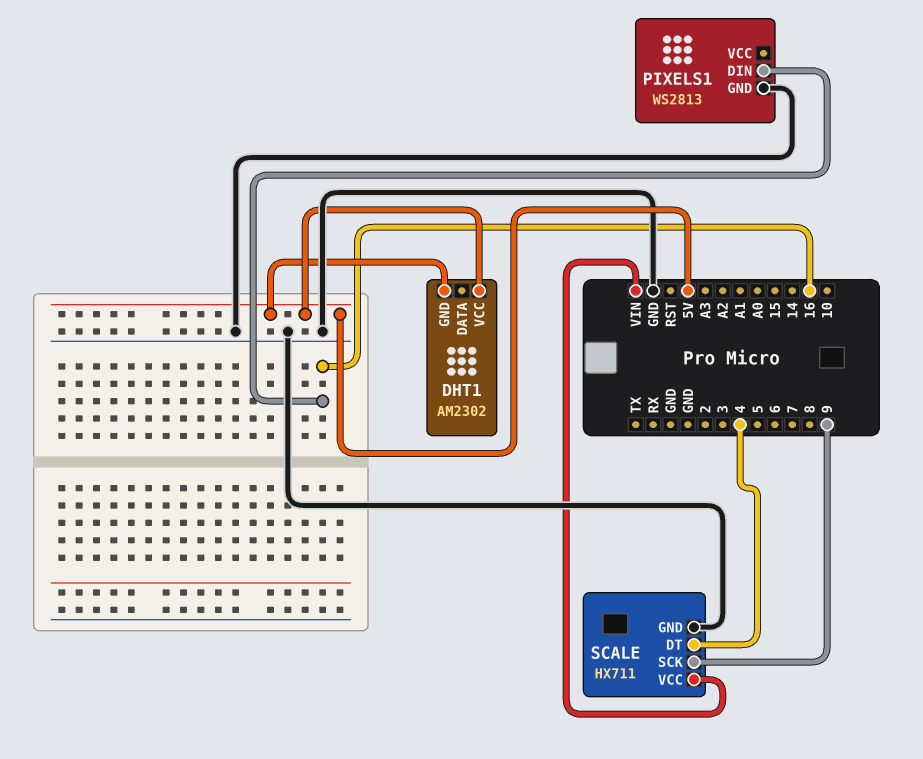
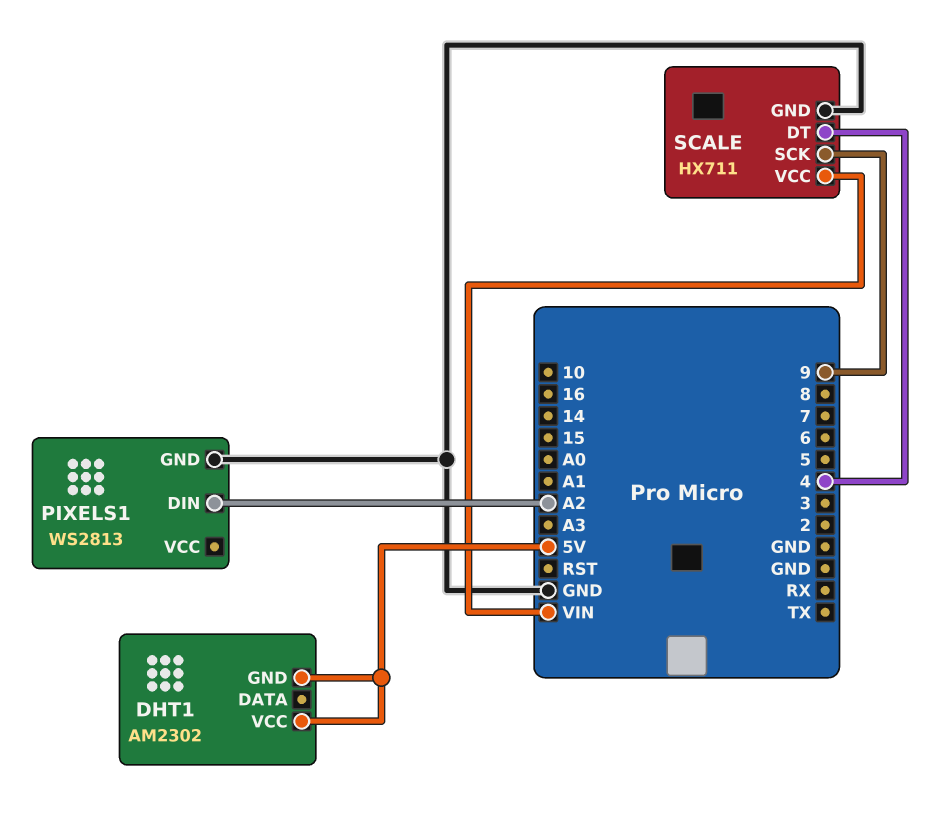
PIXELS1 pin DIN: 16 -> A2

